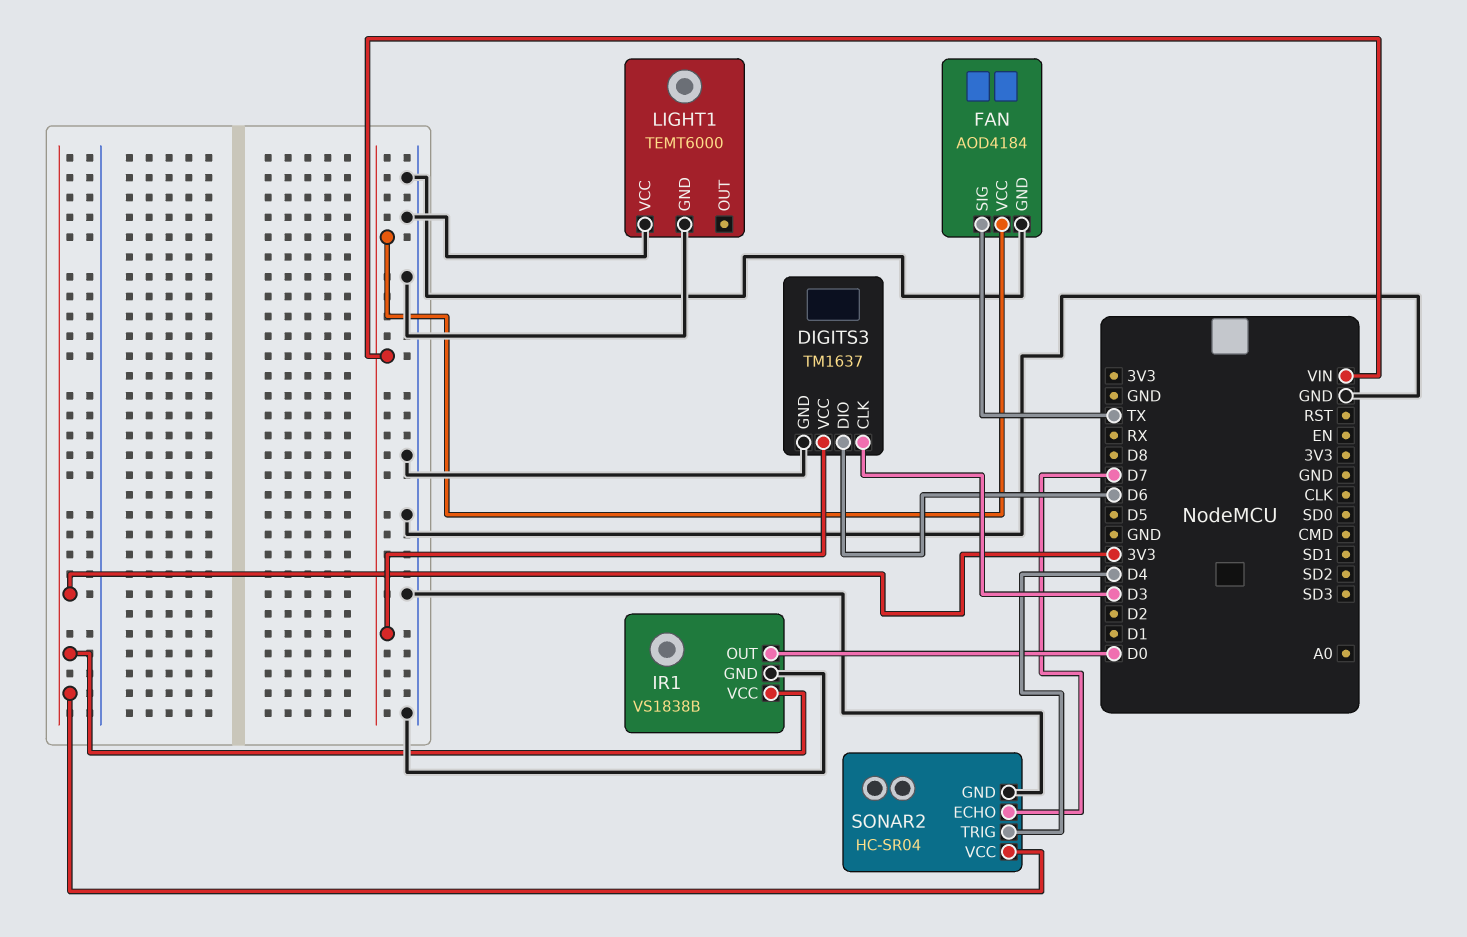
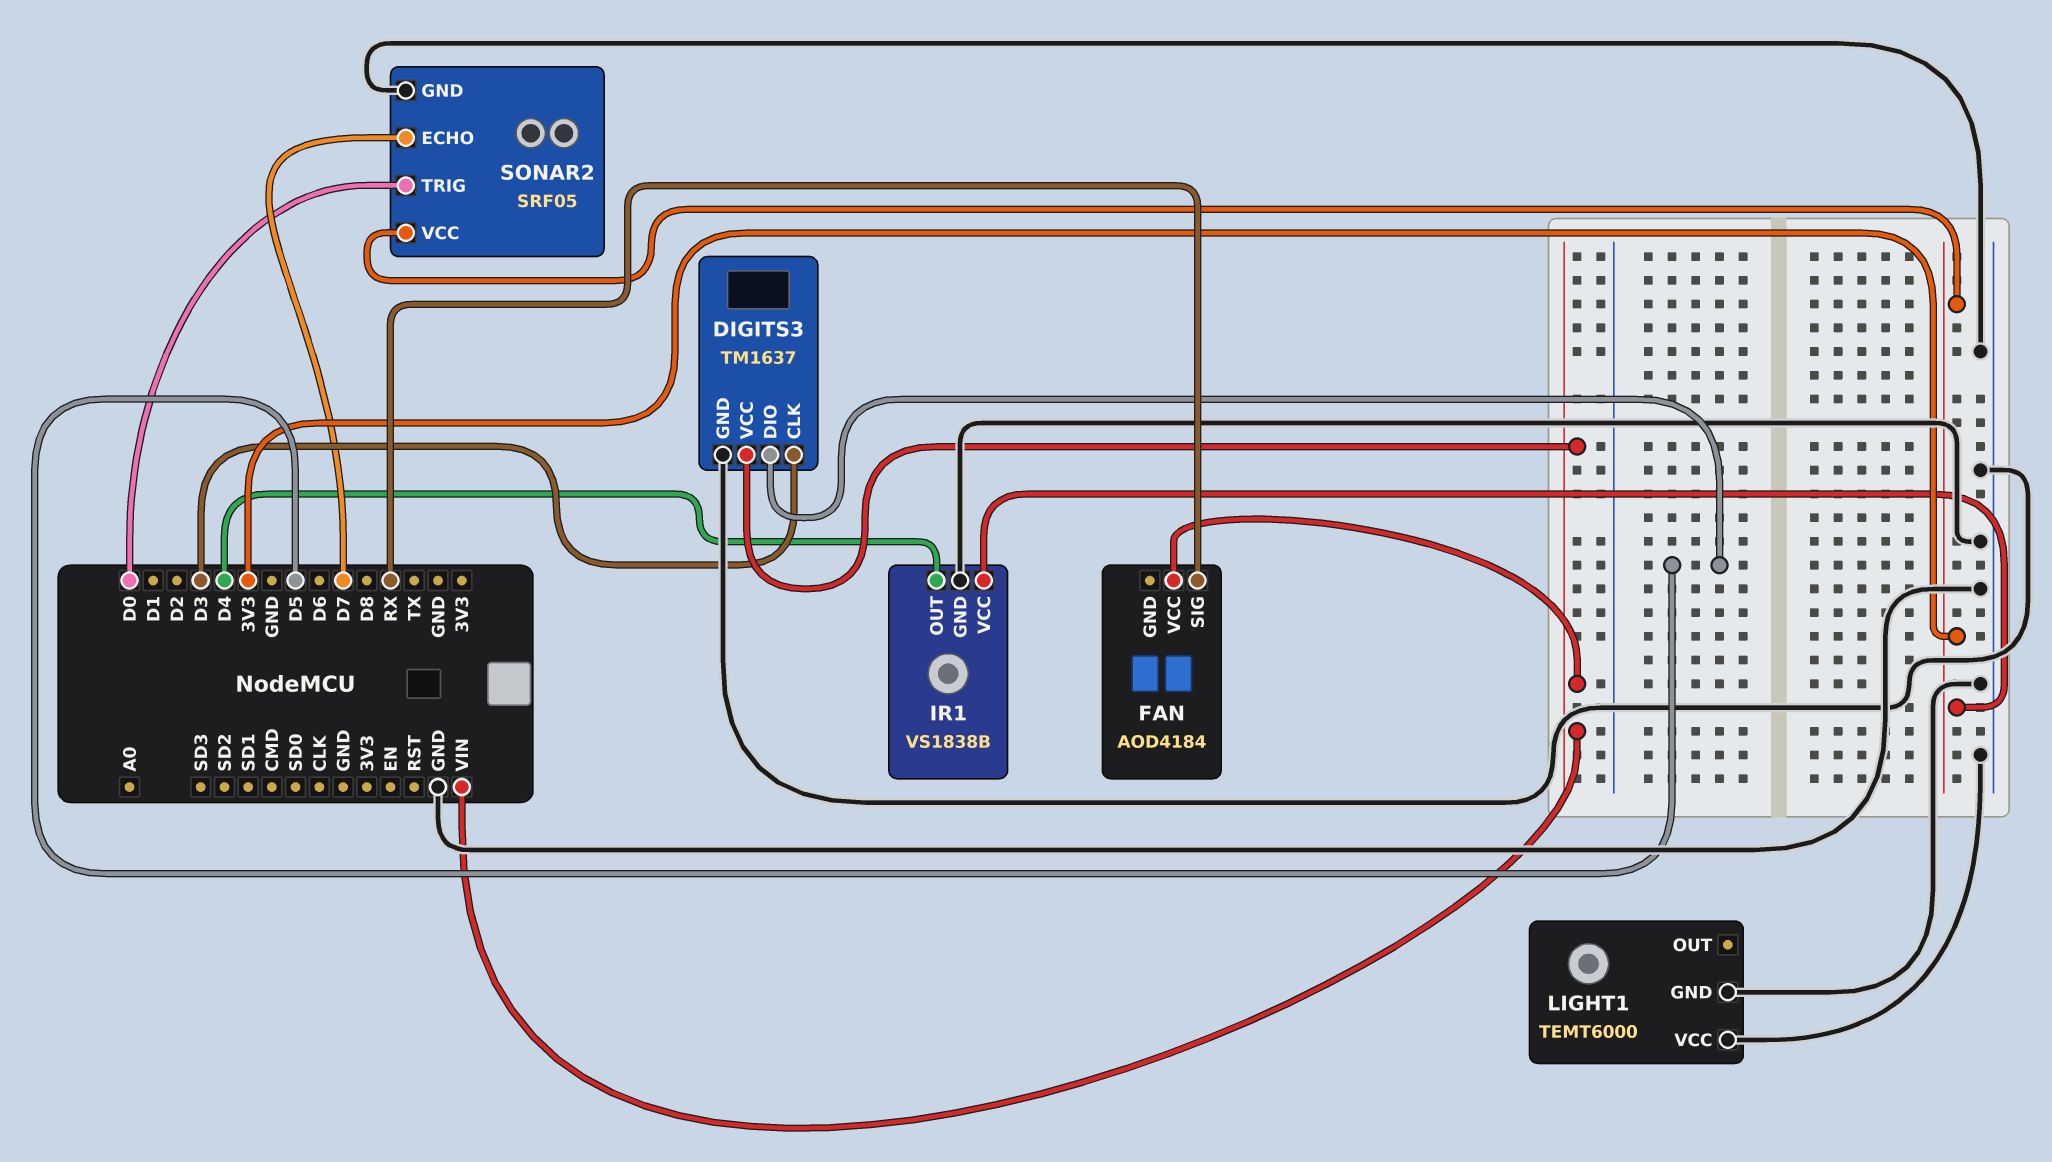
DIGITS3 pin DIO: D6 -> D5
FAN pin GND: GND -> none
FAN pin SIG: TX -> RX
IR1 pin OUT: D0 -> D4
SONAR2: HC-SR04 -> SRF05
SONAR2 pin TRIG: D4 -> D0

